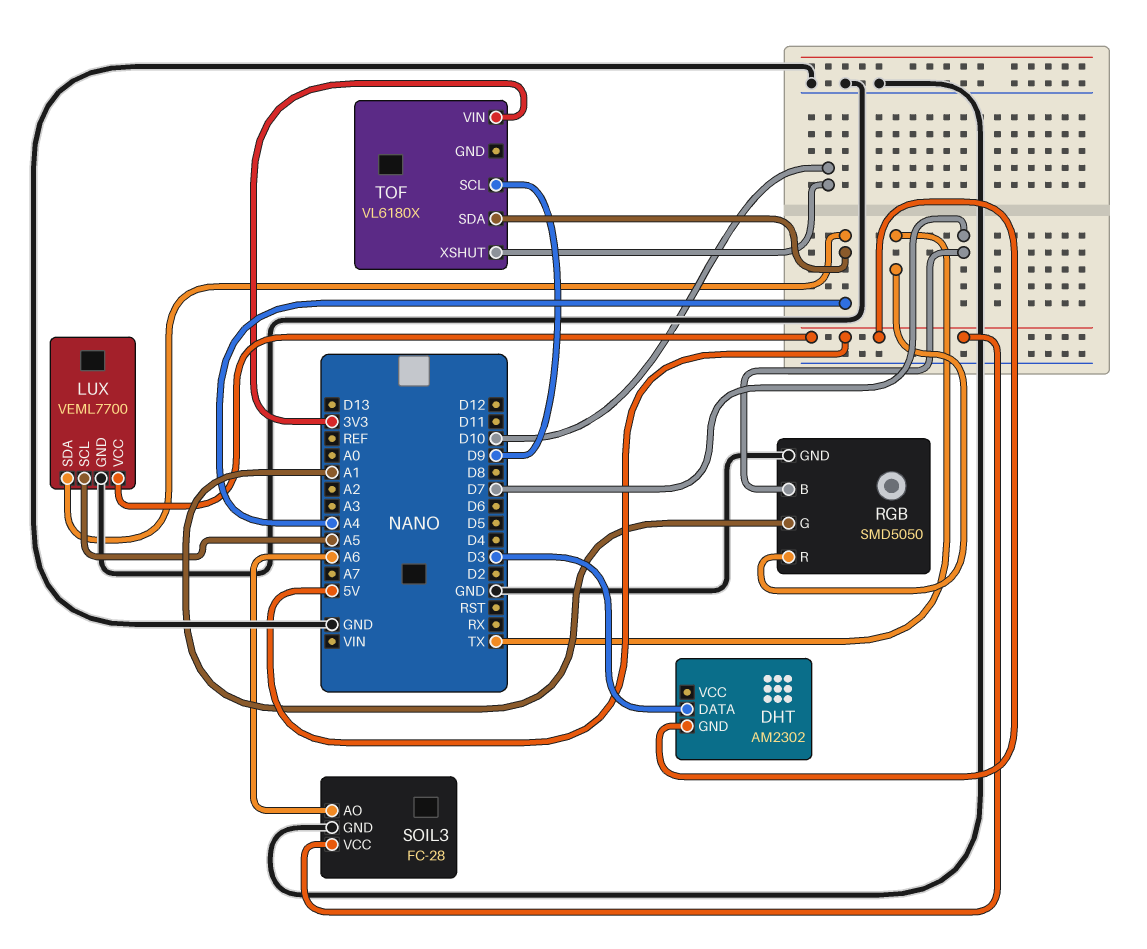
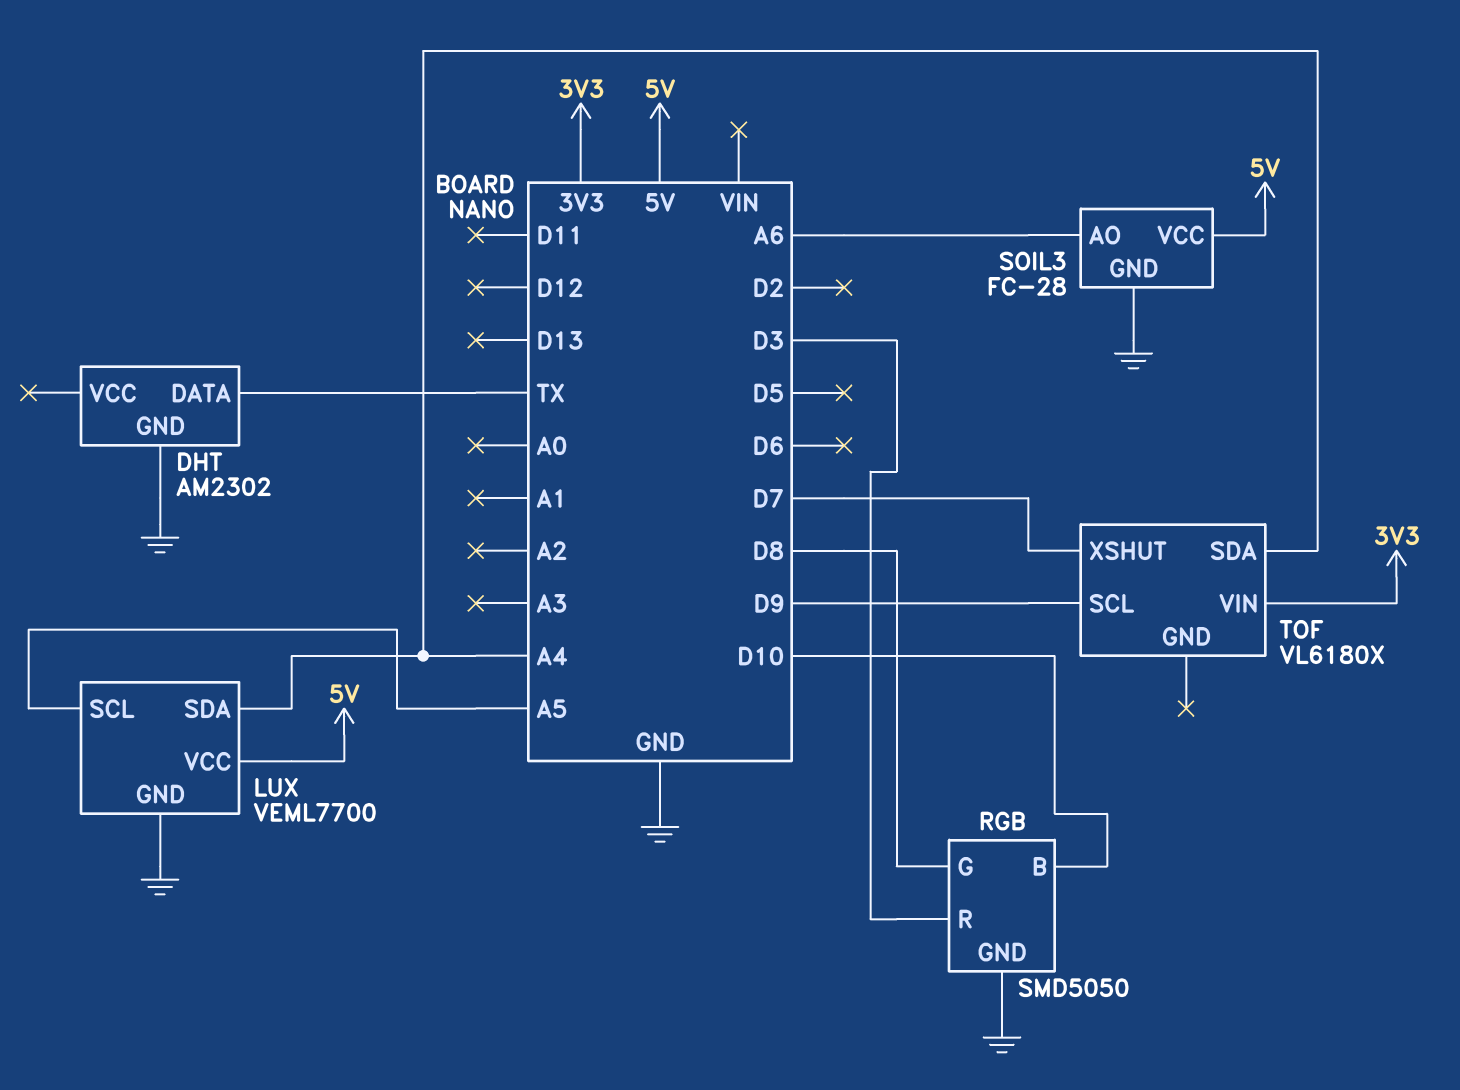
DHT pin DATA: D3 -> TX
DHT pin GND: 5V -> GND
RGB pin B: D7 -> D10
RGB pin G: A1 -> D8
RGB pin R: TX -> D3
TOF pin XSHUT: D10 -> D7

